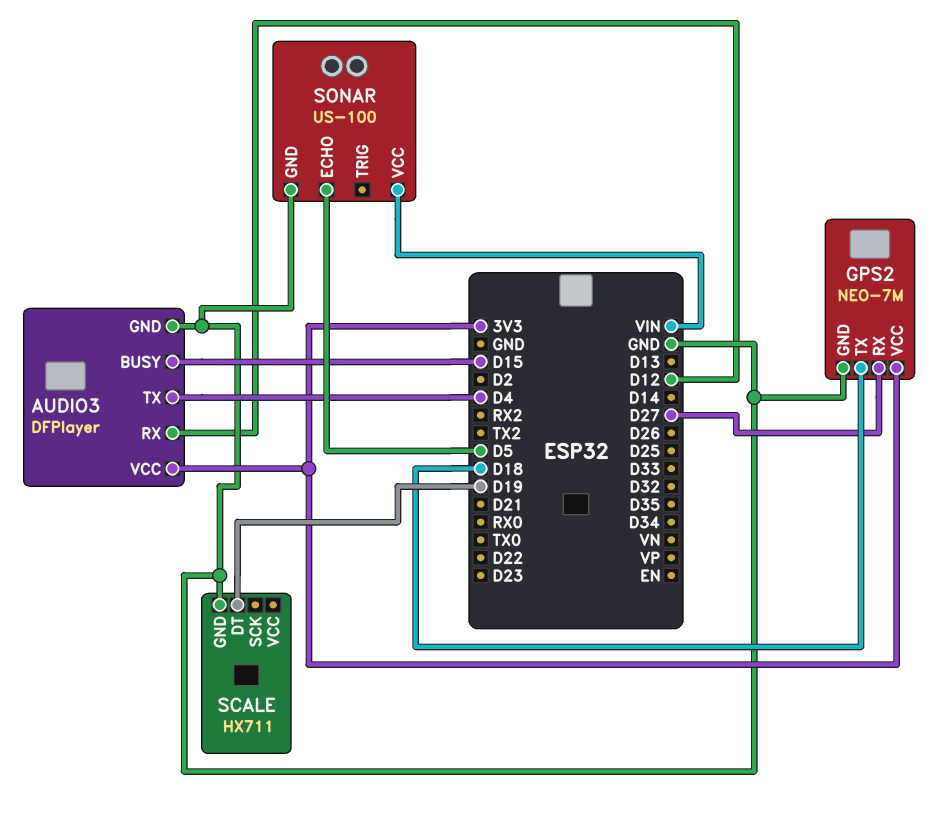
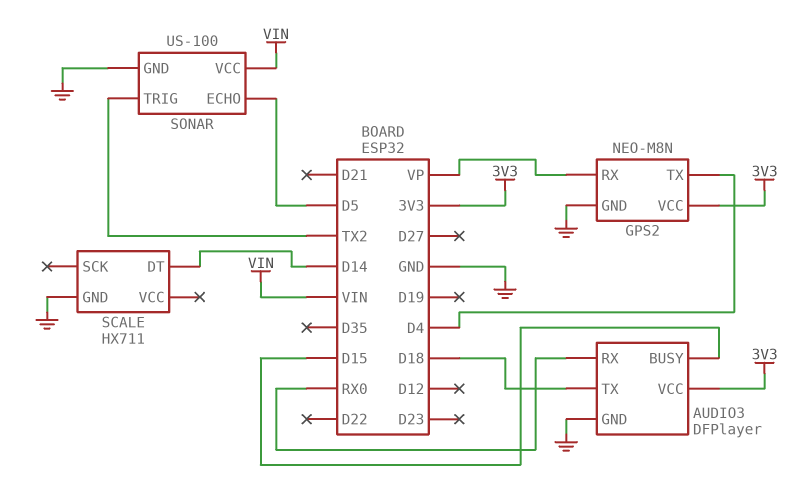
AUDIO3 pin RX: D12 -> RX0
AUDIO3 pin TX: D4 -> D18
GPS2: NEO-7M -> NEO-M8N
GPS2 pin RX: D27 -> VP
GPS2 pin TX: D18 -> D4
SCALE pin DT: D19 -> D14
SONAR pin TRIG: none -> TX2

